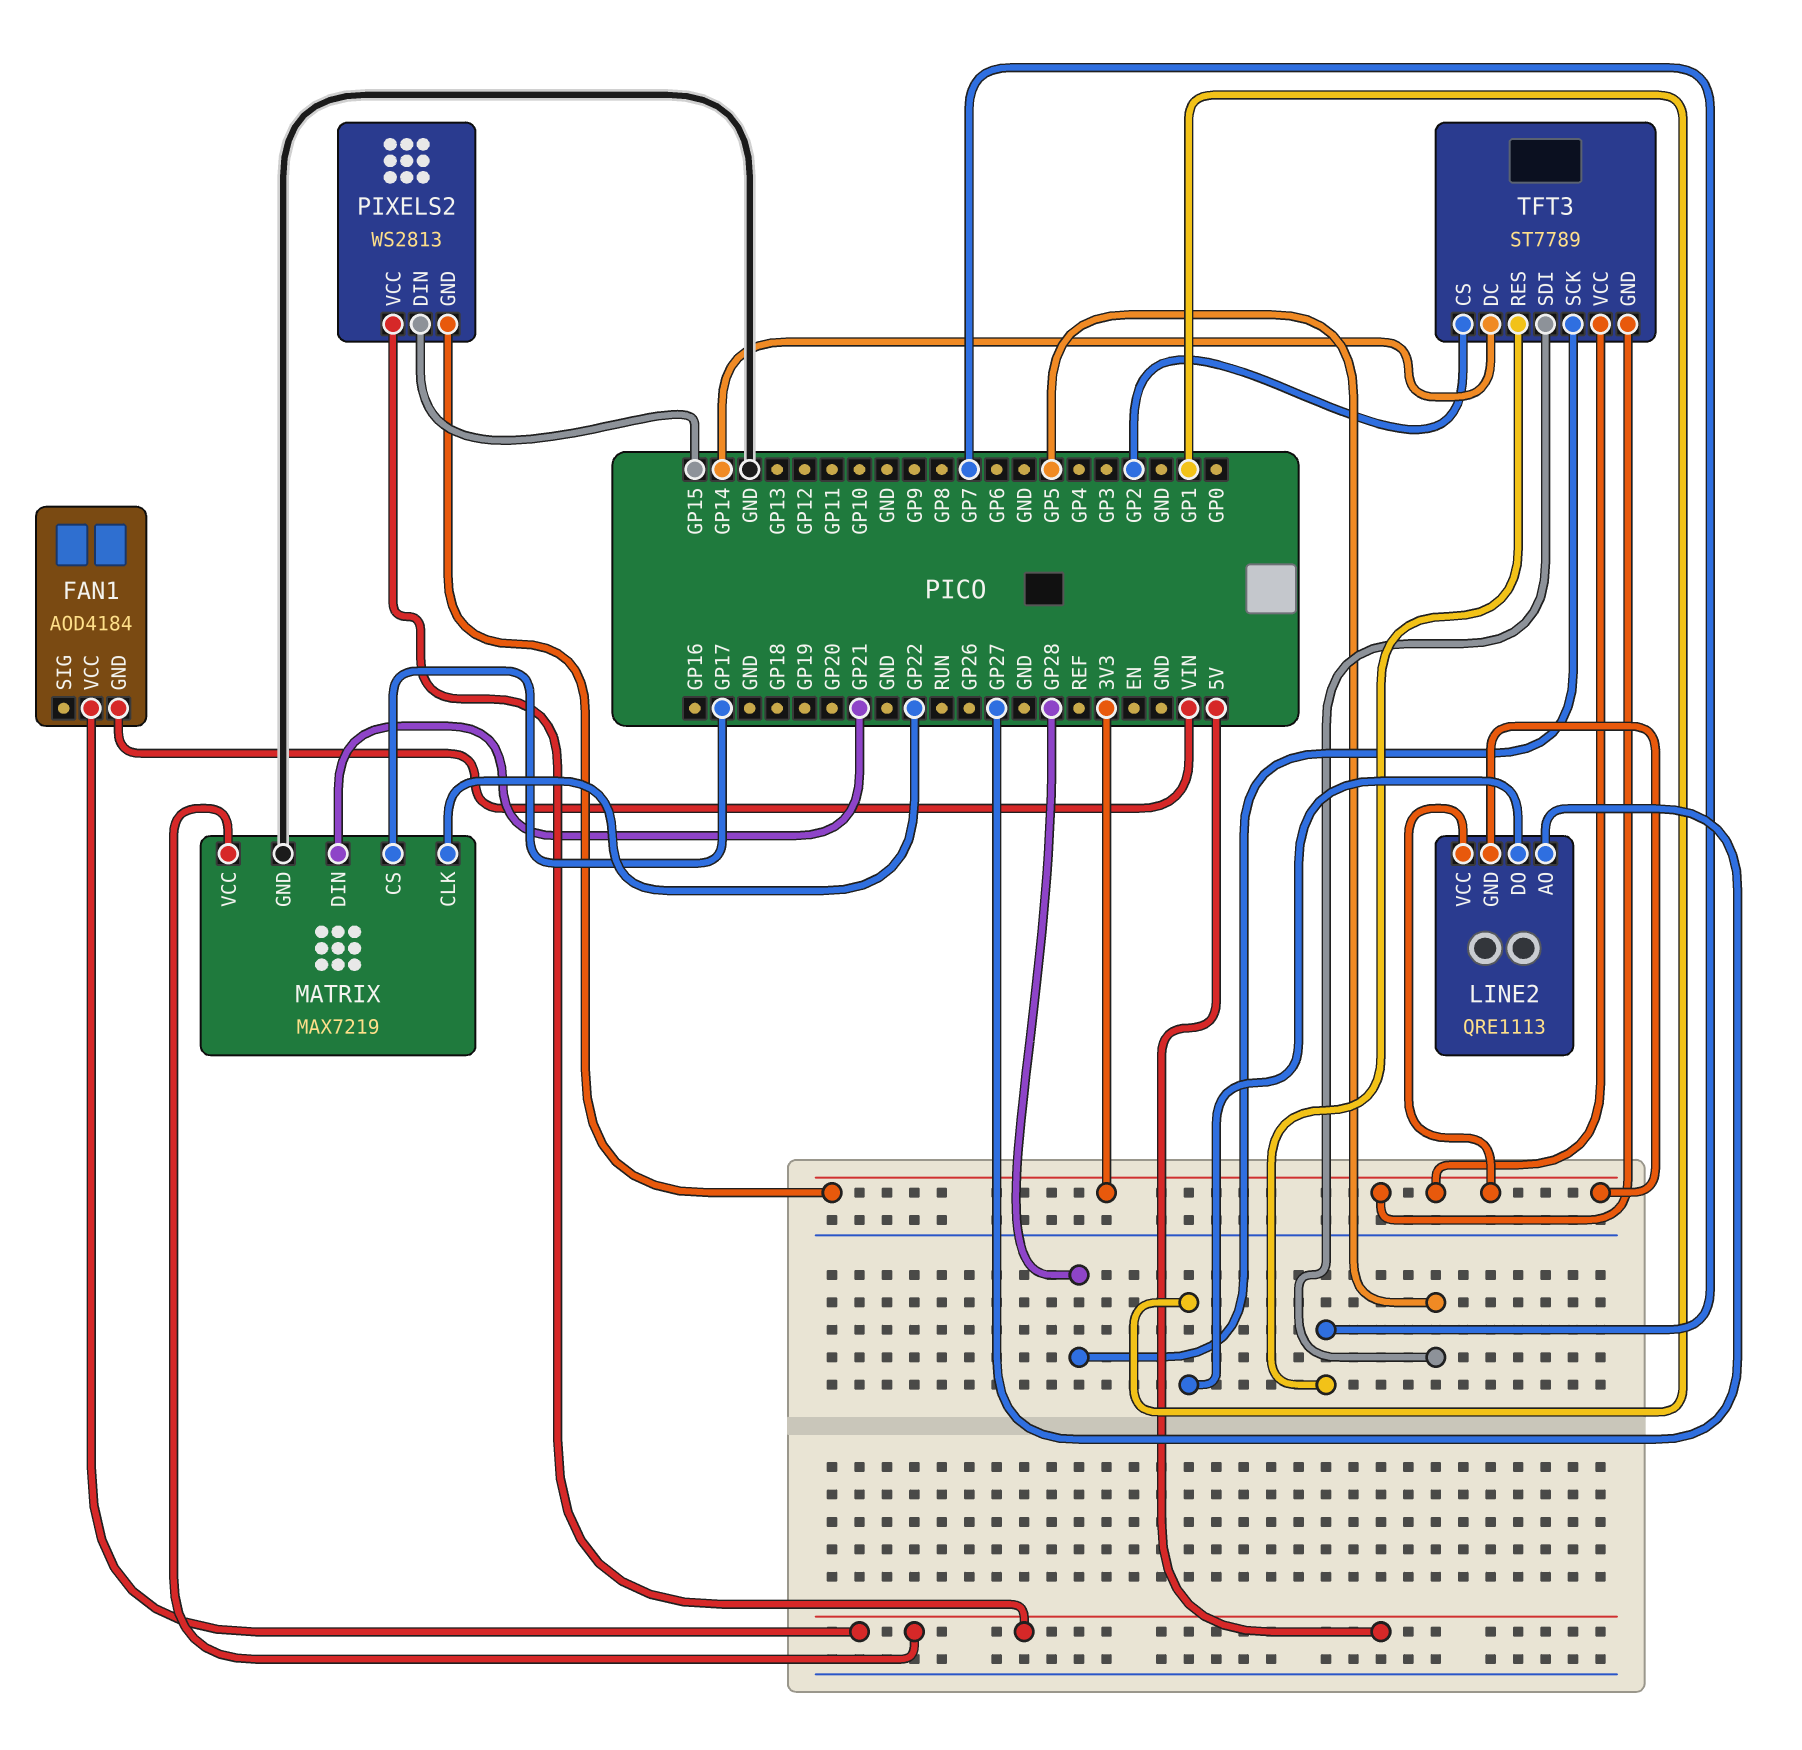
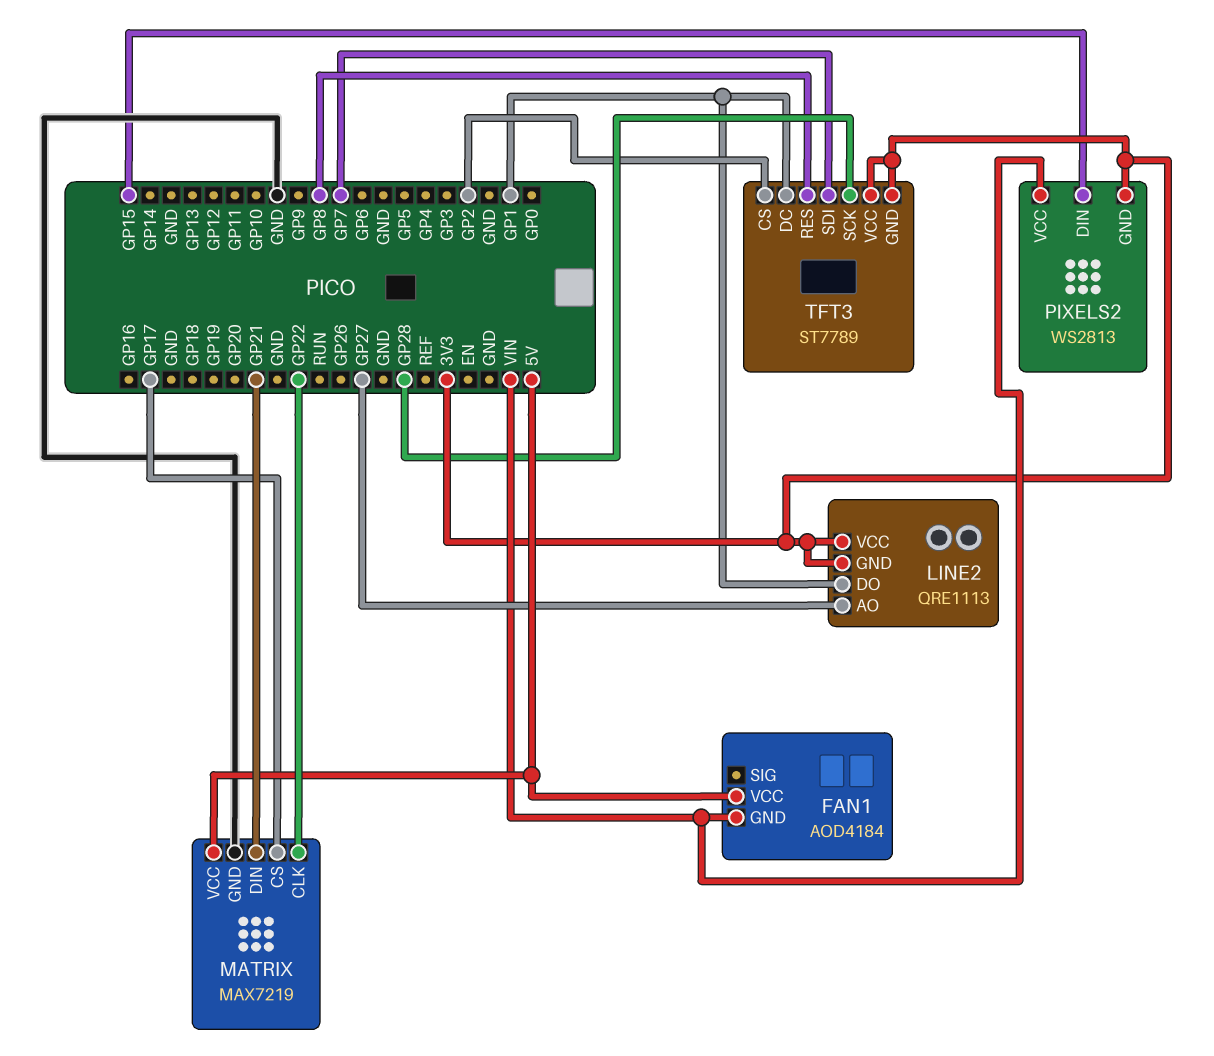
PIXELS2 pin VCC: 5V -> VIN
TFT3 pin DC: GP14 -> GP1
TFT3 pin RES: GP7 -> GP8
TFT3 pin SDI: GP5 -> GP7

